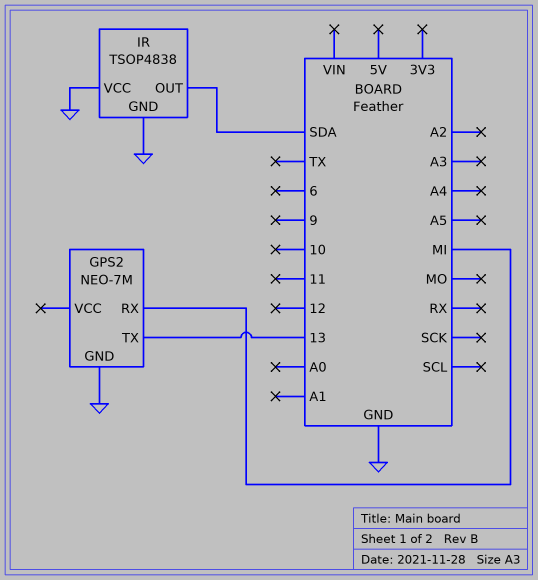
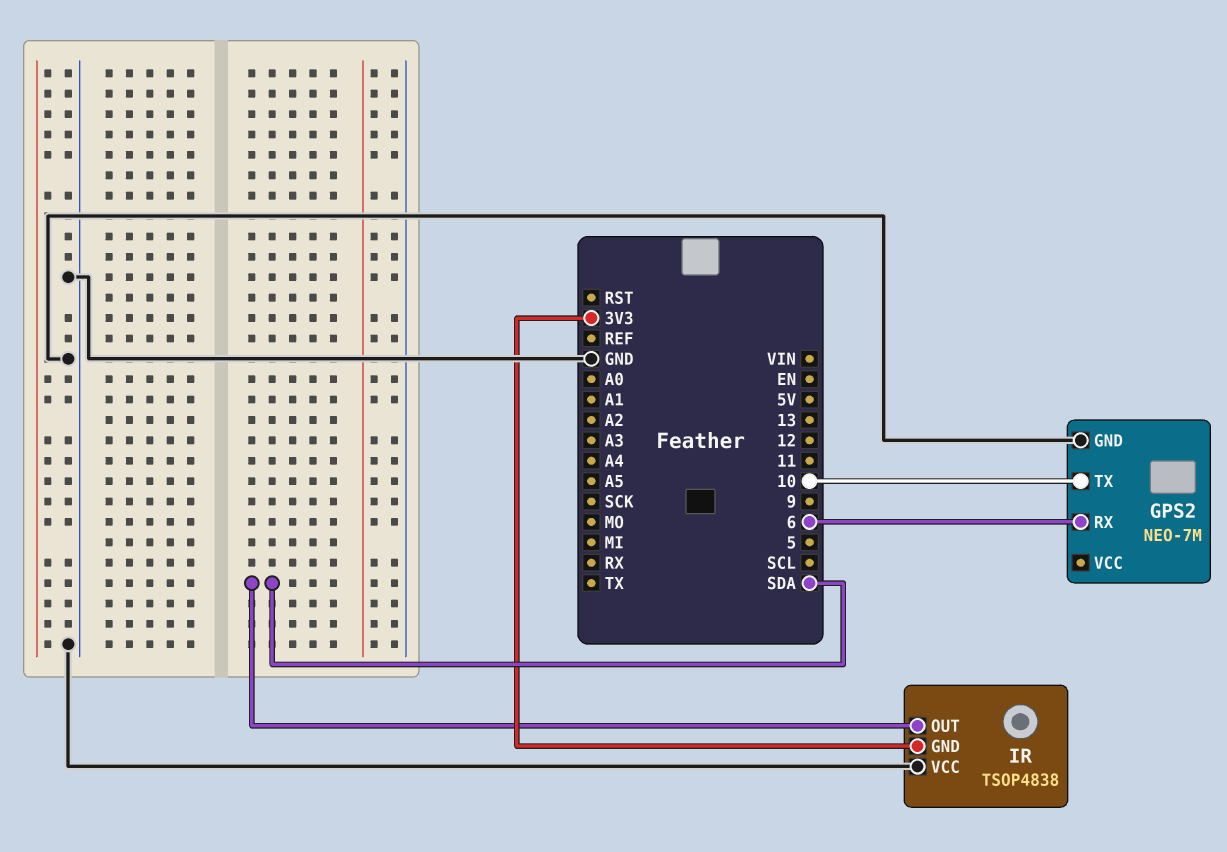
GPS2 pin RX: MI -> 6
GPS2 pin TX: 13 -> 10
IR pin GND: GND -> 3V3

